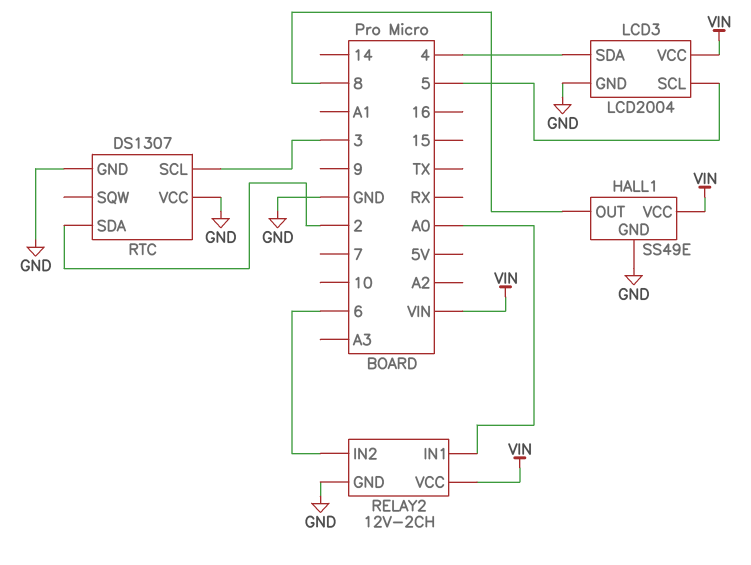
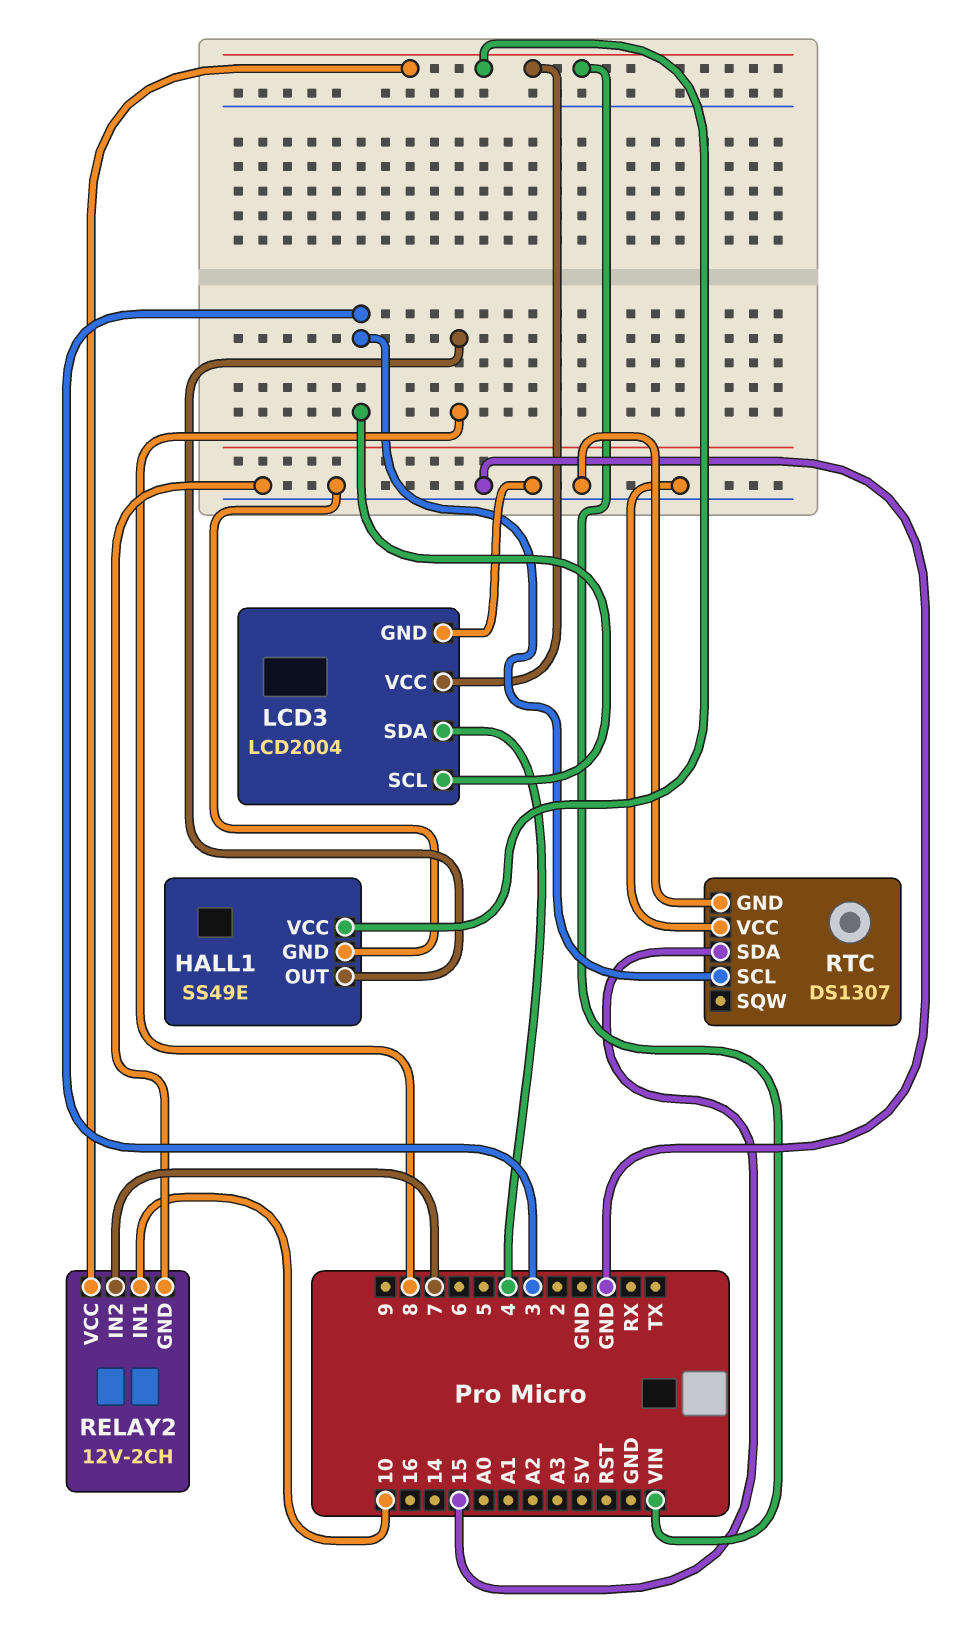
LCD3 pin SCL: 5 -> 3
RELAY2 pin IN1: A0 -> 10
RELAY2 pin IN2: 6 -> 7
RTC pin SDA: 2 -> 15

